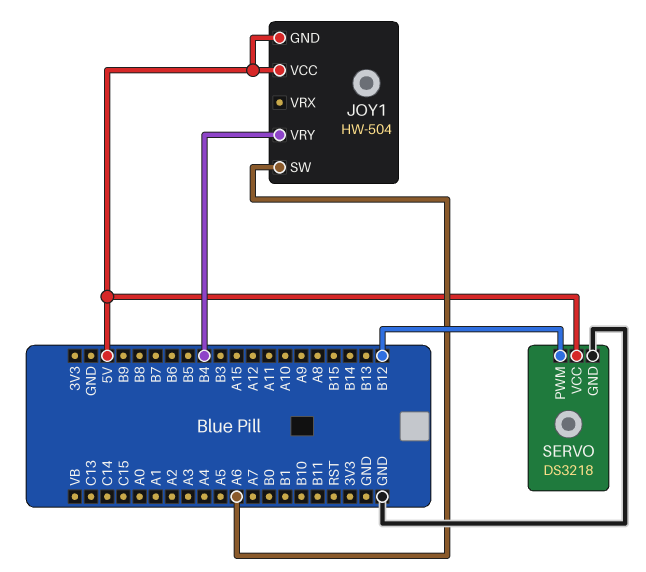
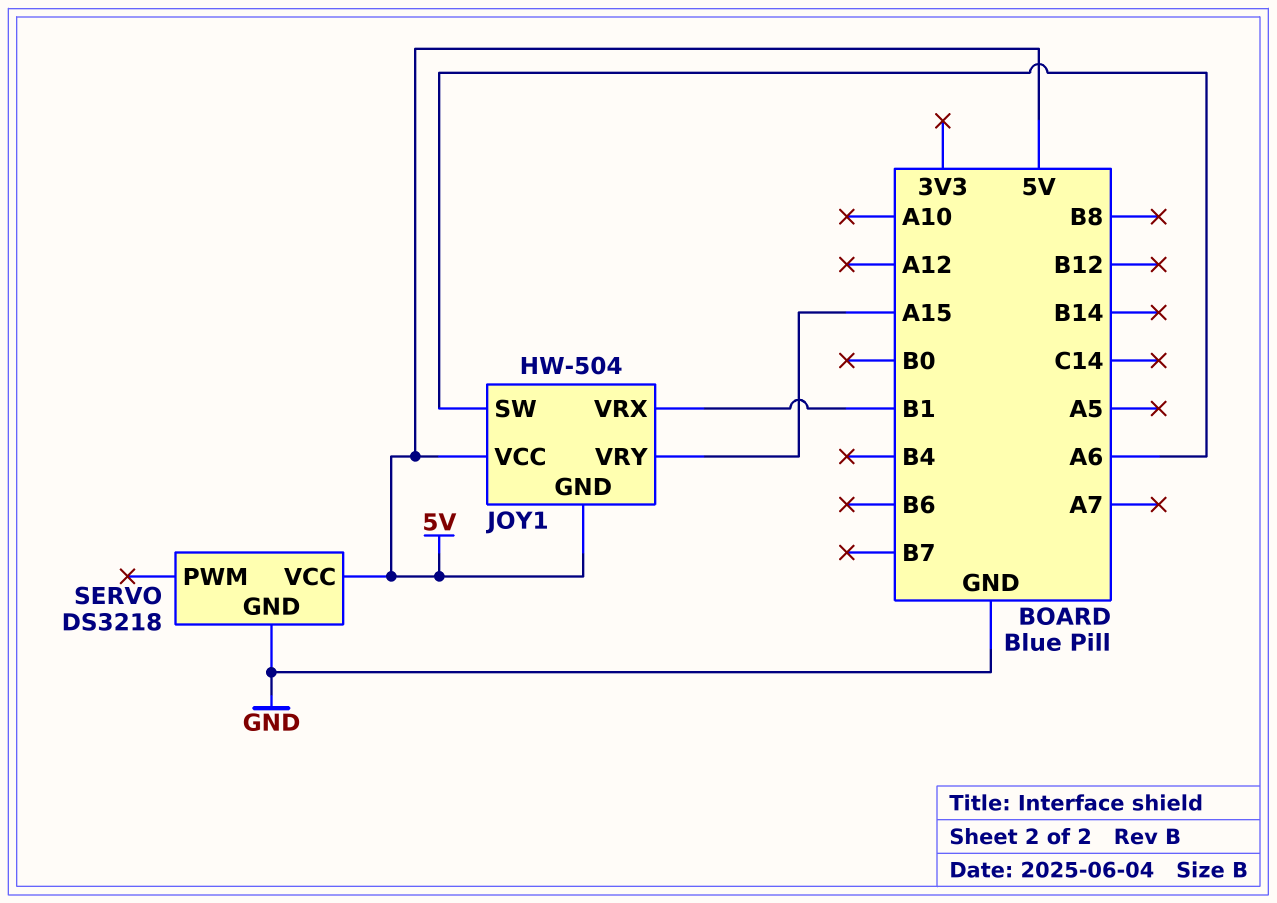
JOY1 pin VRX: none -> B1
JOY1 pin VRY: B4 -> A15
SERVO pin PWM: B12 -> none

